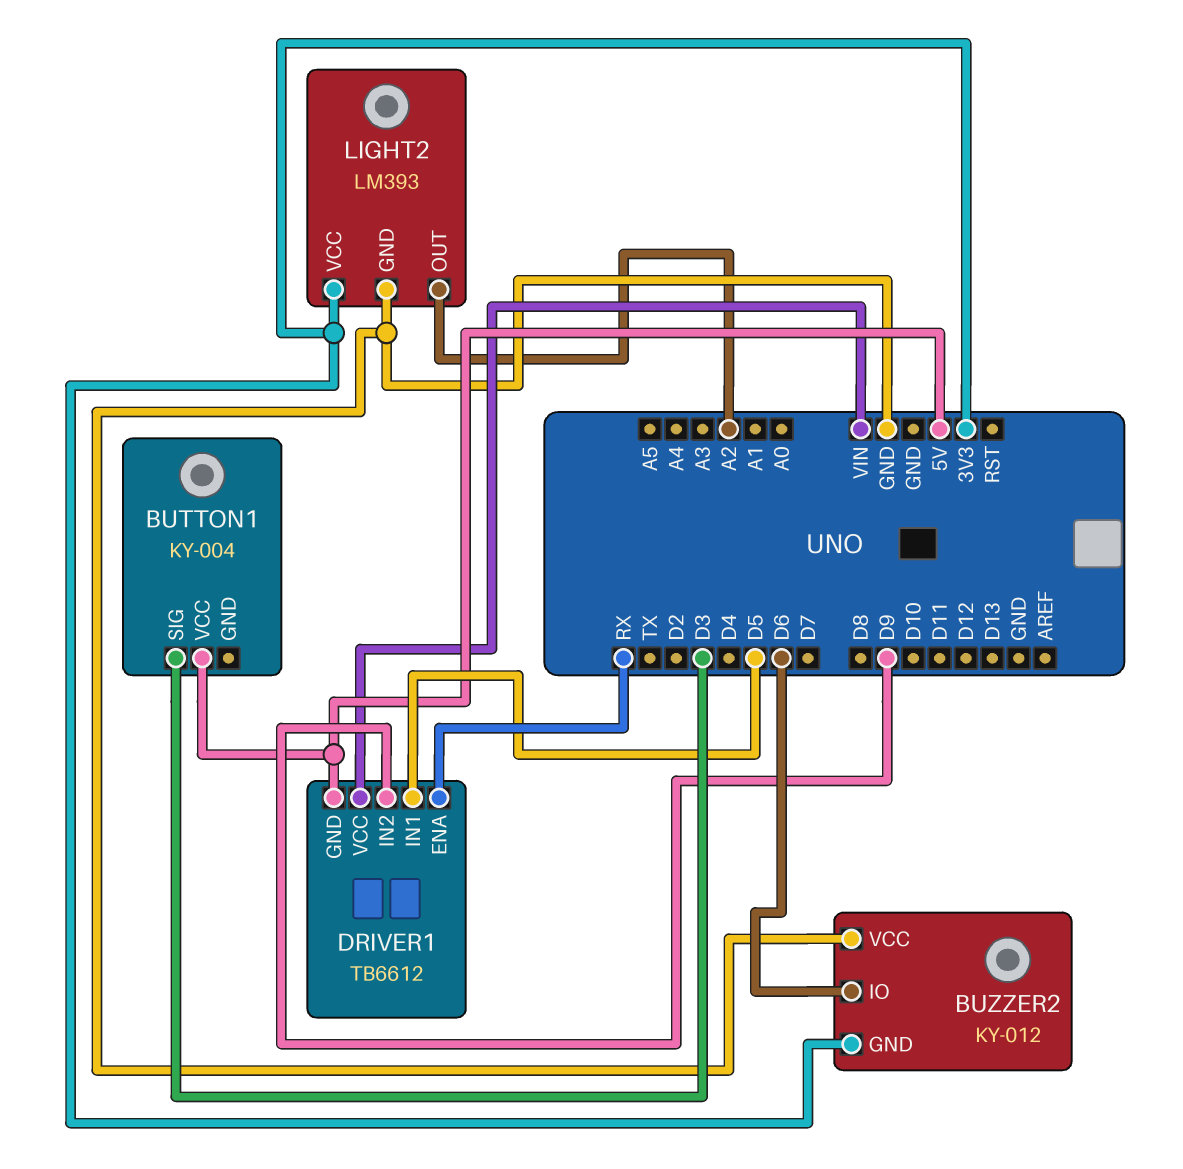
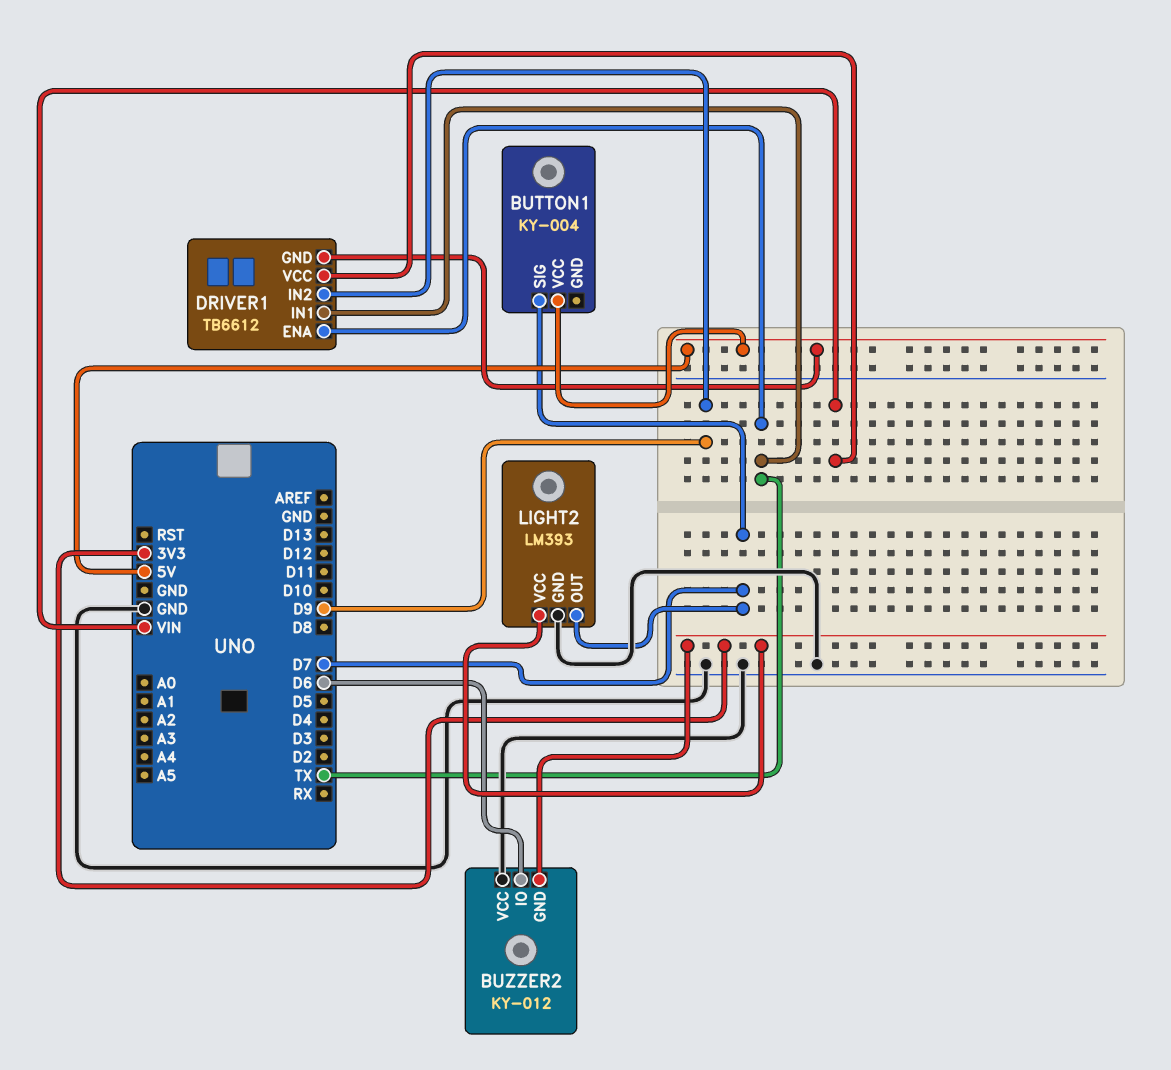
BUTTON1 pin SIG: D3 -> D7
DRIVER1 pin ENA: RX -> TX
DRIVER1 pin IN1: D5 -> TX
LIGHT2 pin OUT: A2 -> D7

